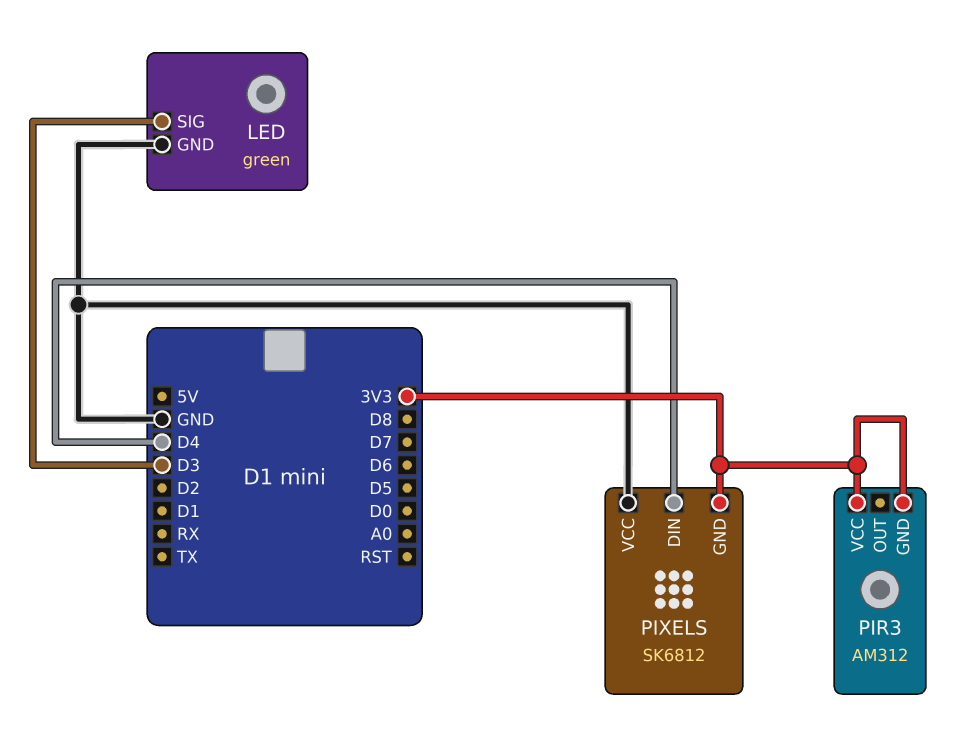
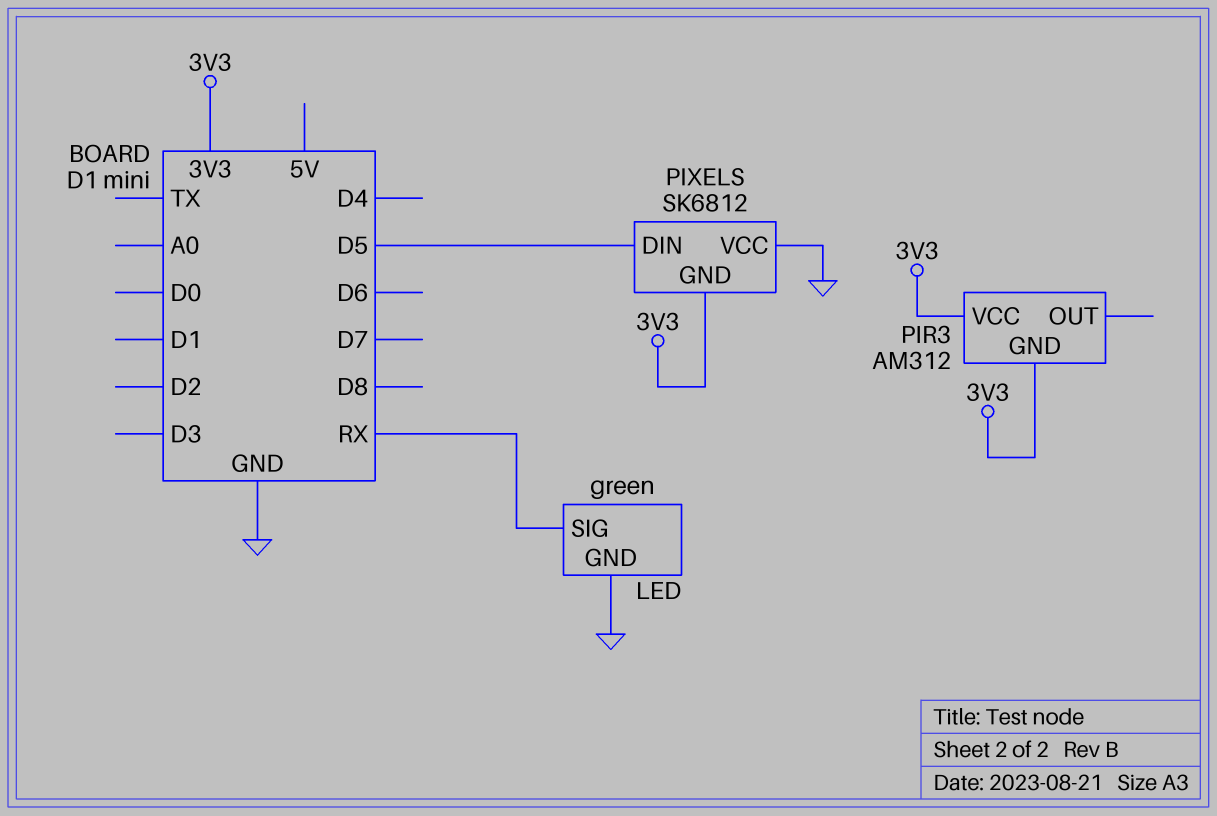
LED pin SIG: D3 -> RX
PIXELS pin DIN: D4 -> D5

